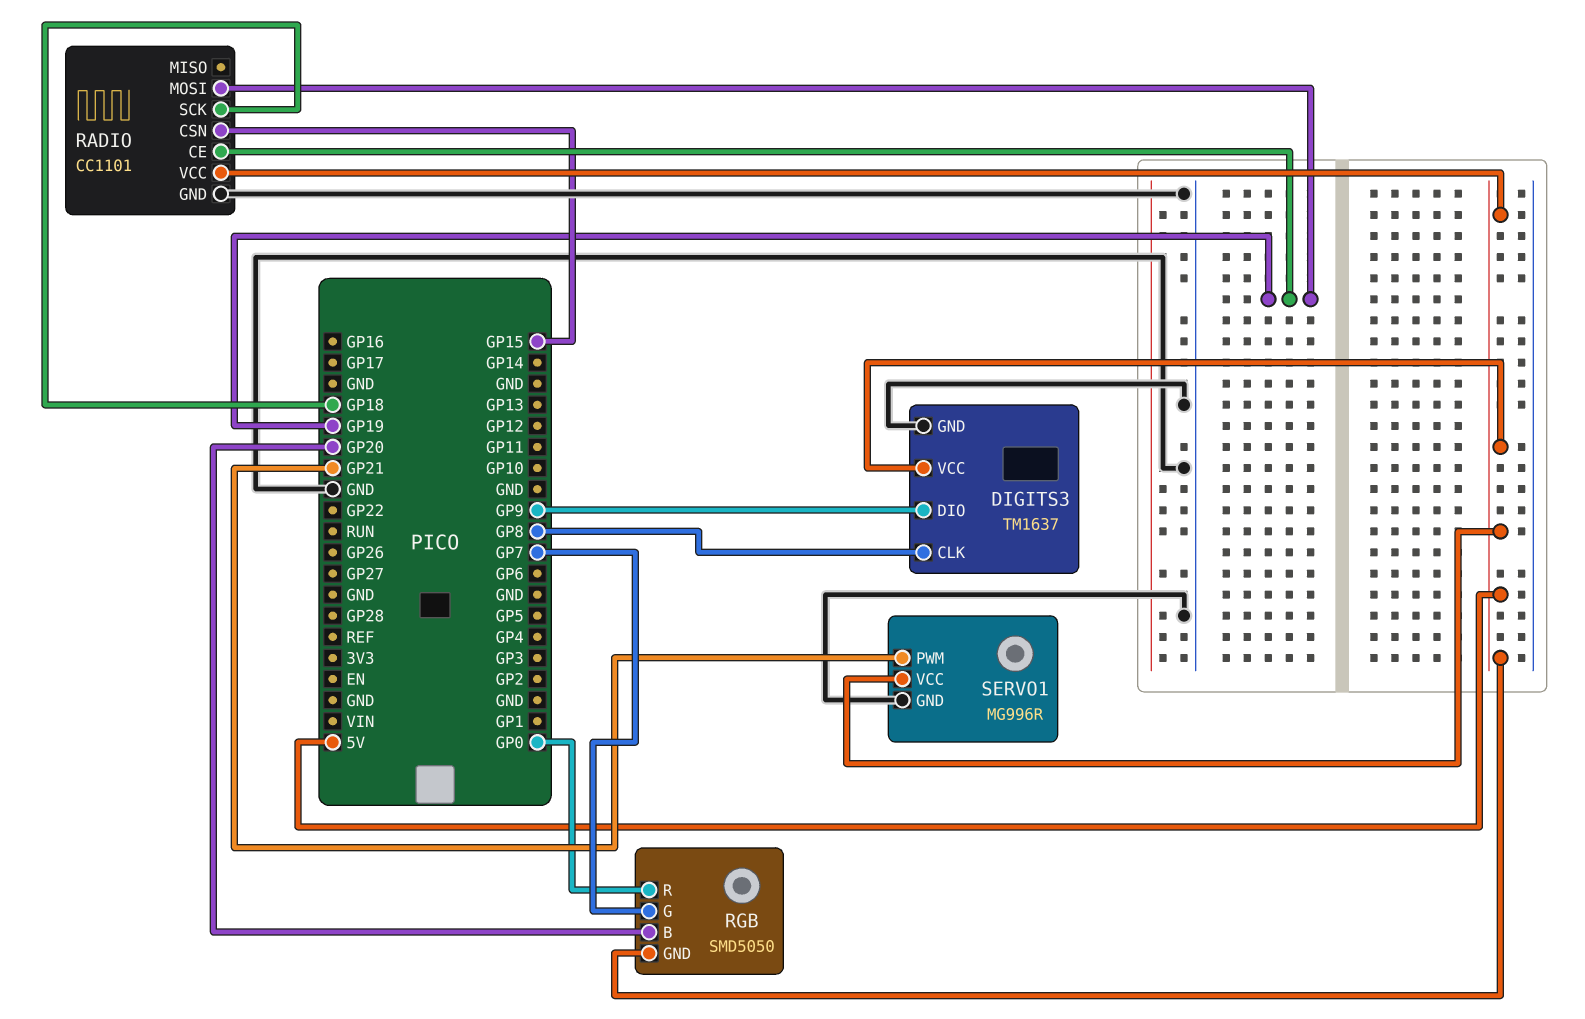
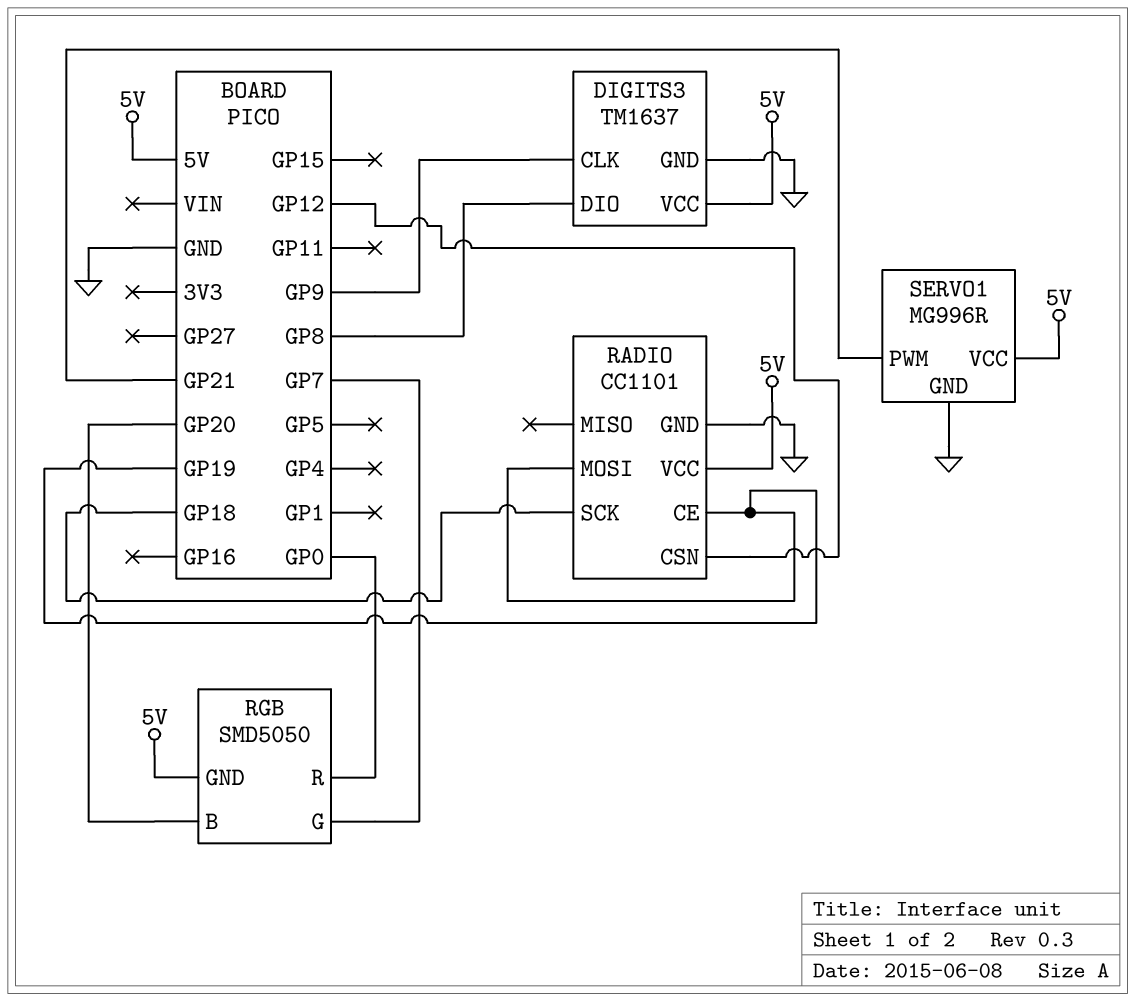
DIGITS3 pin CLK: GP8 -> GP9
DIGITS3 pin DIO: GP9 -> GP8
RADIO pin CSN: GP15 -> GP12

